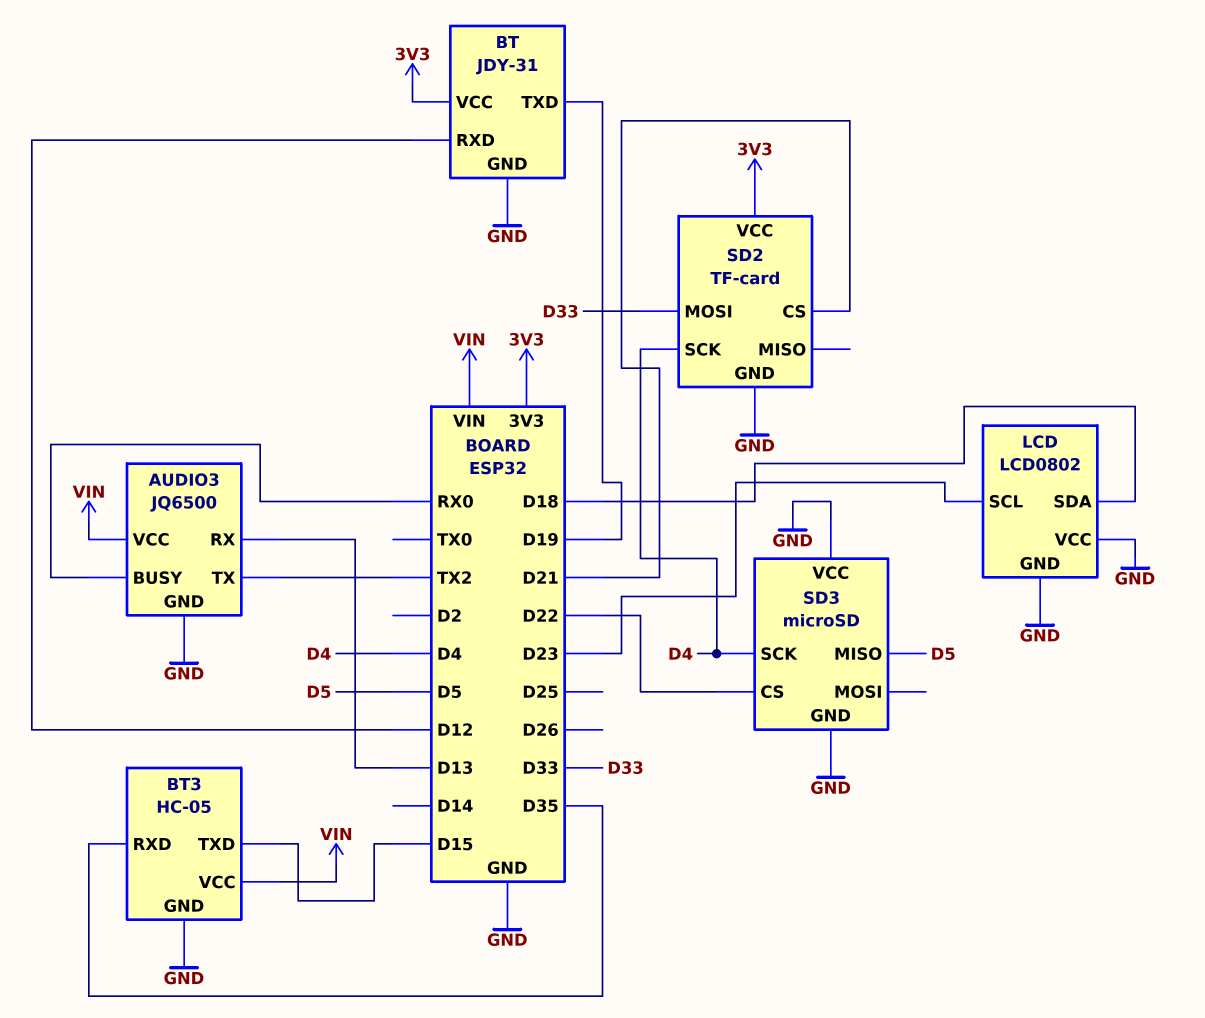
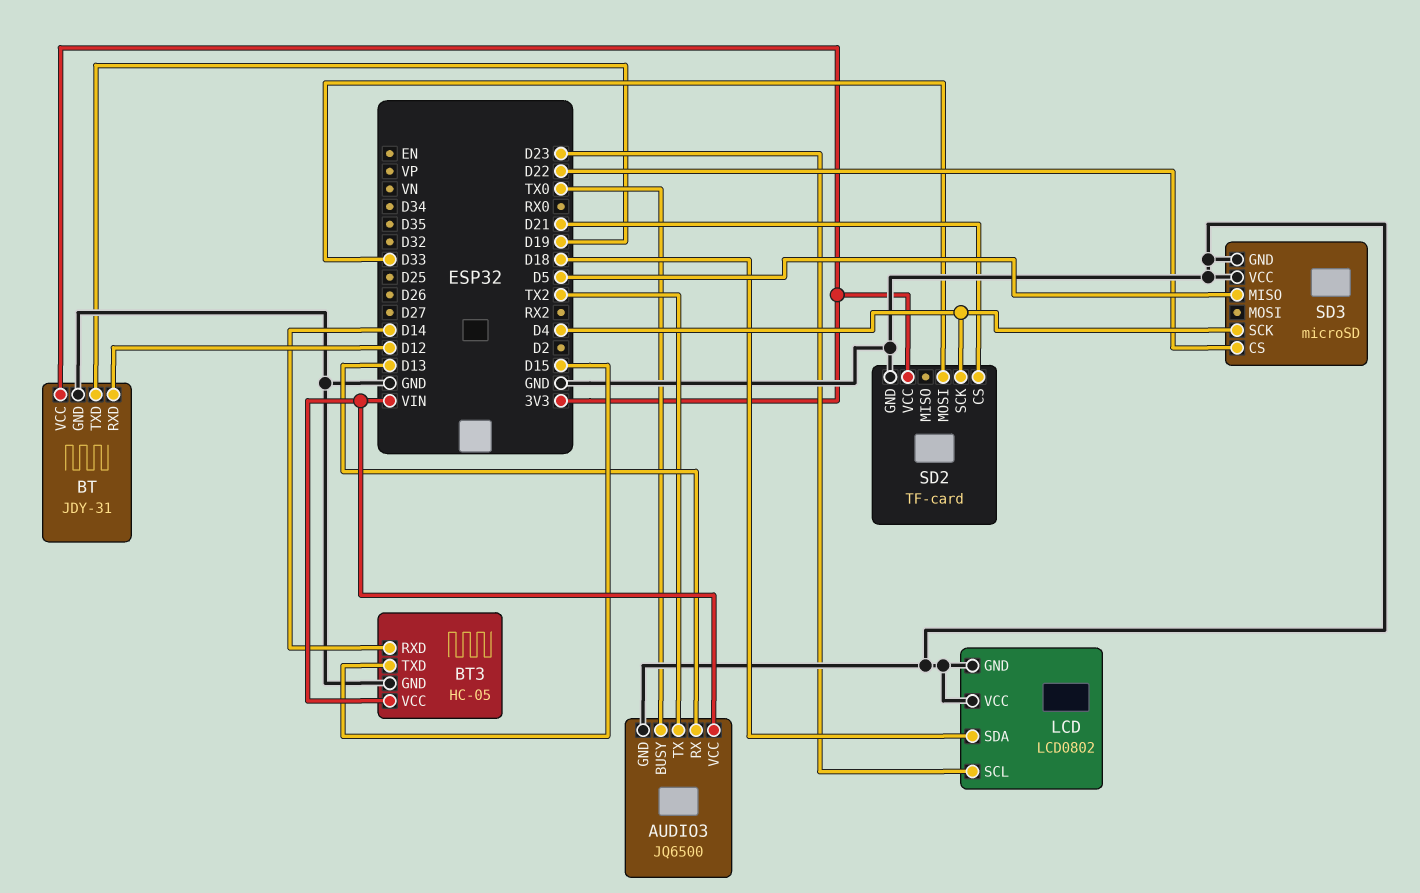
AUDIO3 pin BUSY: RX0 -> TX0
BT3 pin RXD: D35 -> D14

